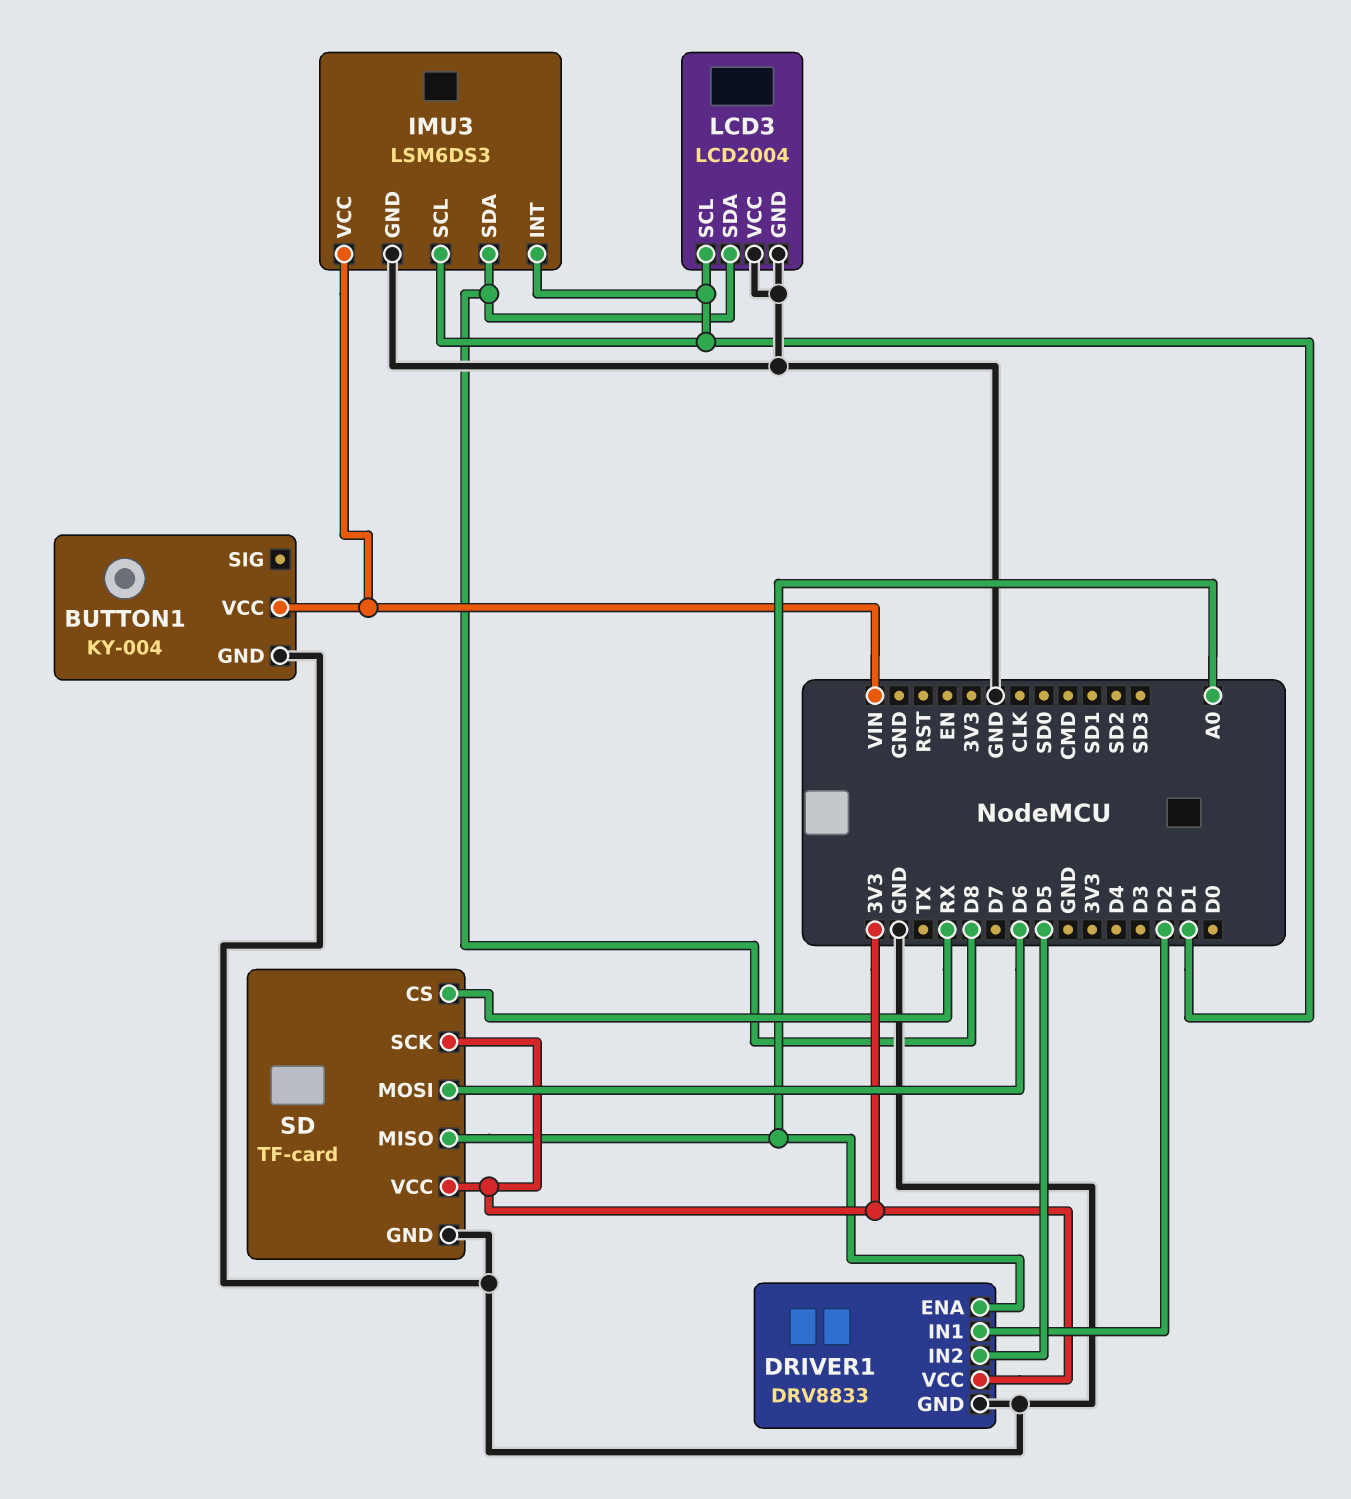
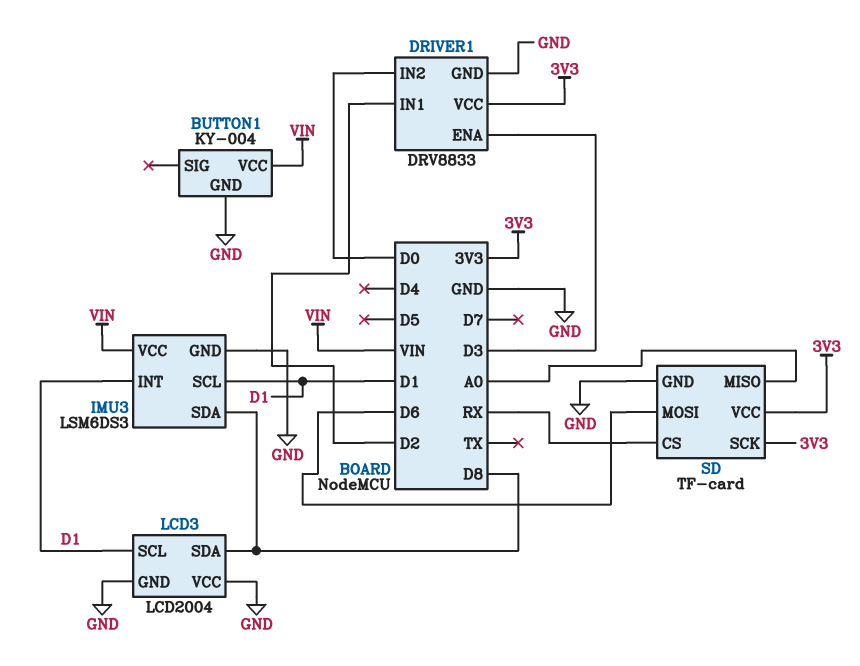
DRIVER1 pin ENA: A0 -> D3
DRIVER1 pin IN2: D5 -> D0

